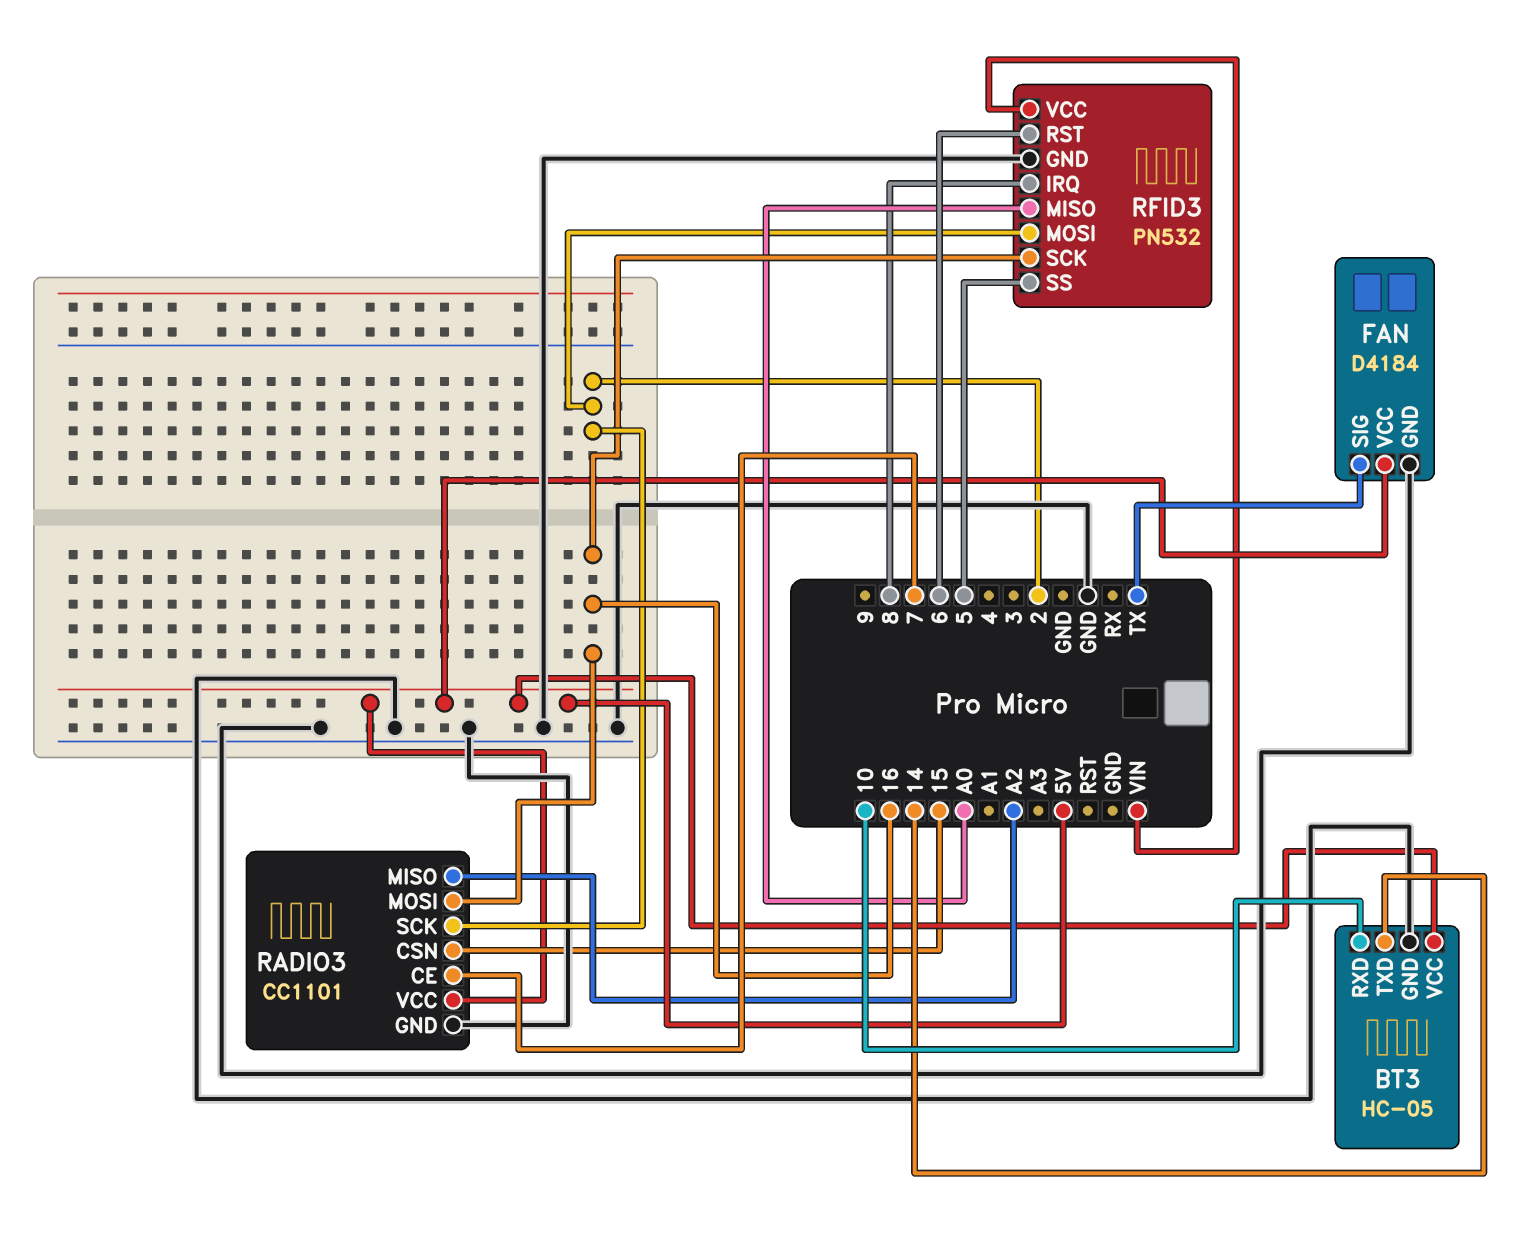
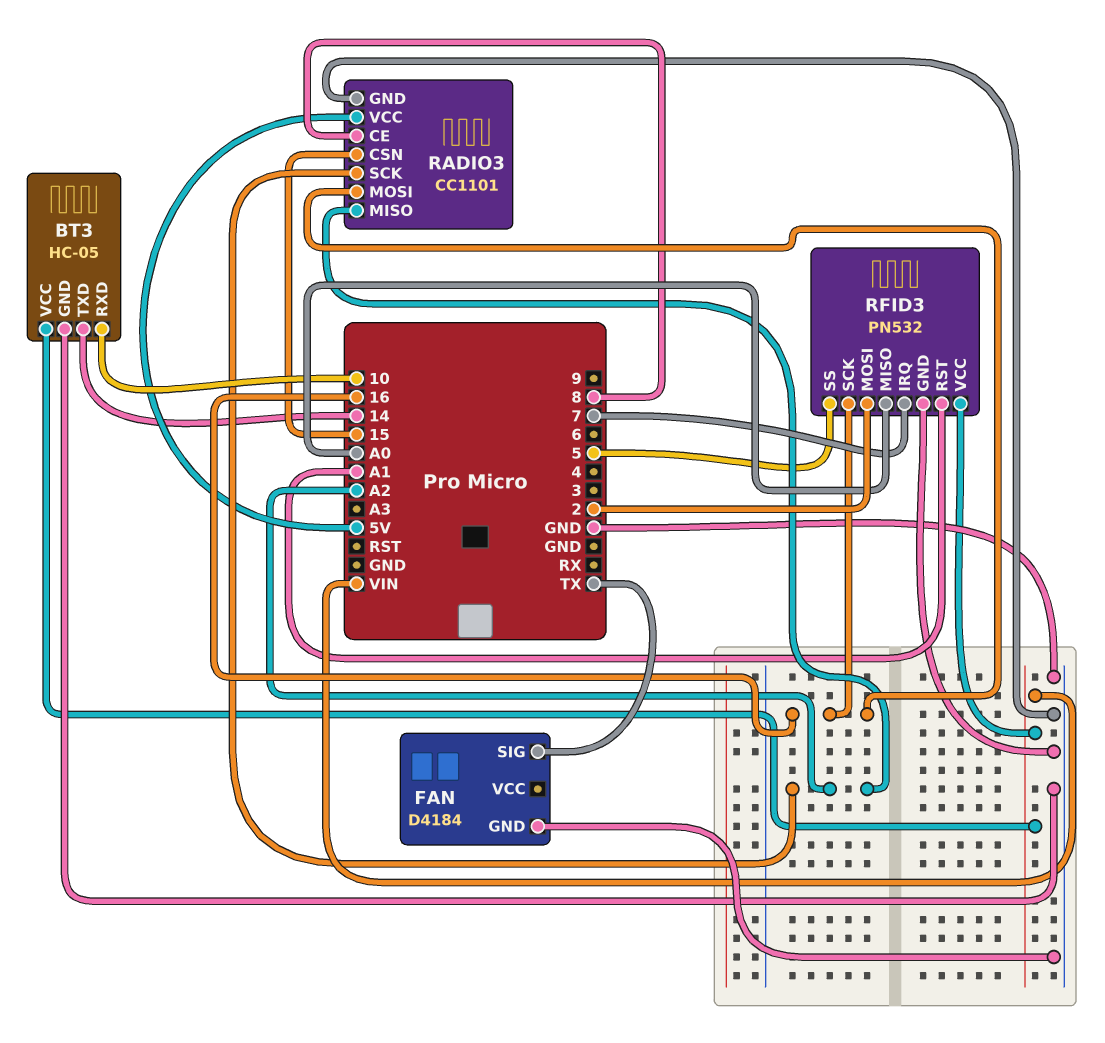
BT3 pin VCC: 5V -> VIN
FAN pin VCC: 5V -> none
RADIO3 pin CE: 7 -> 8
RADIO3 pin SCK: 2 -> A2
RFID3 pin IRQ: 8 -> 7
RFID3 pin RST: 6 -> A1

